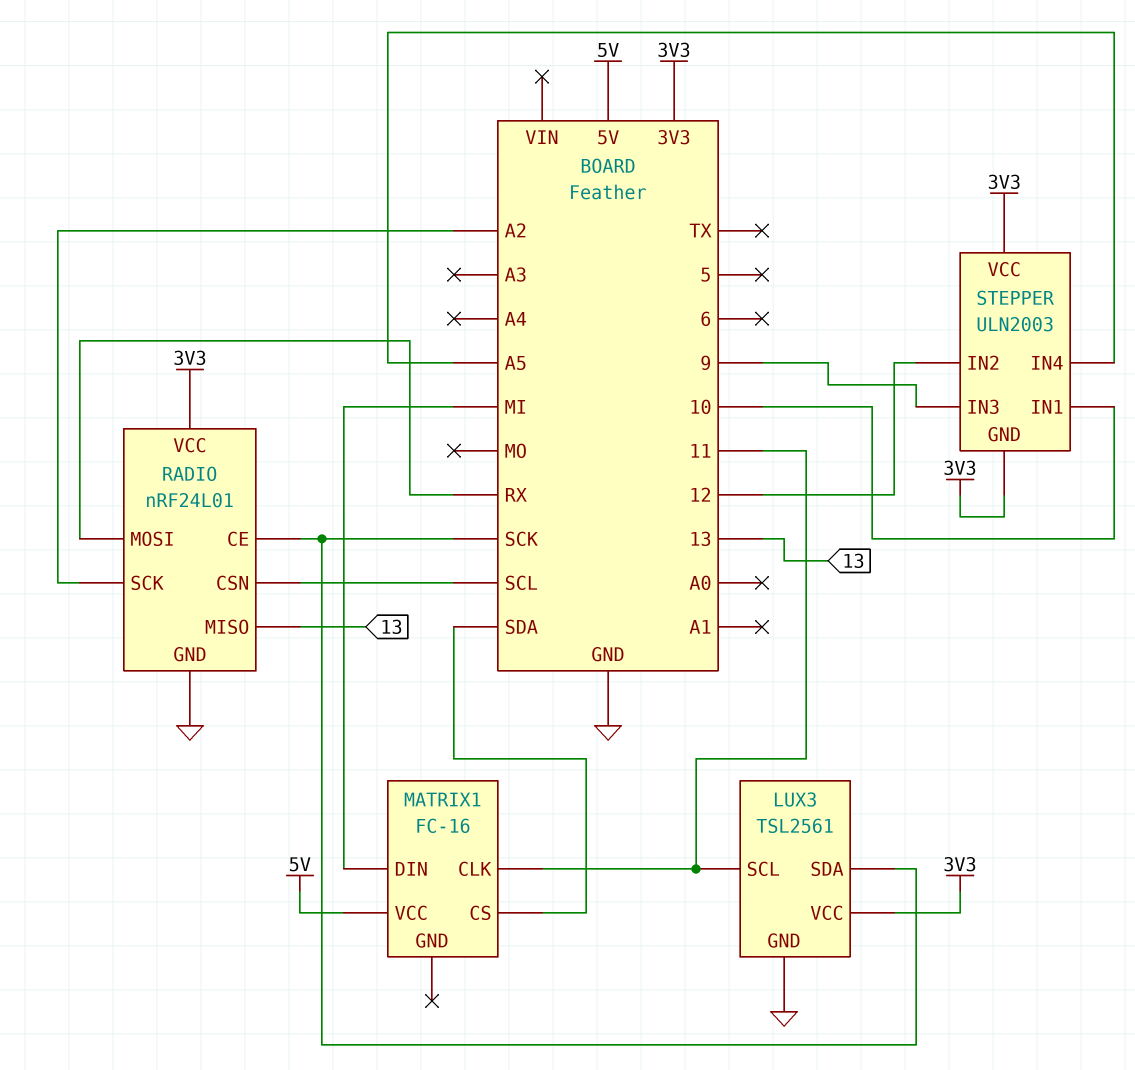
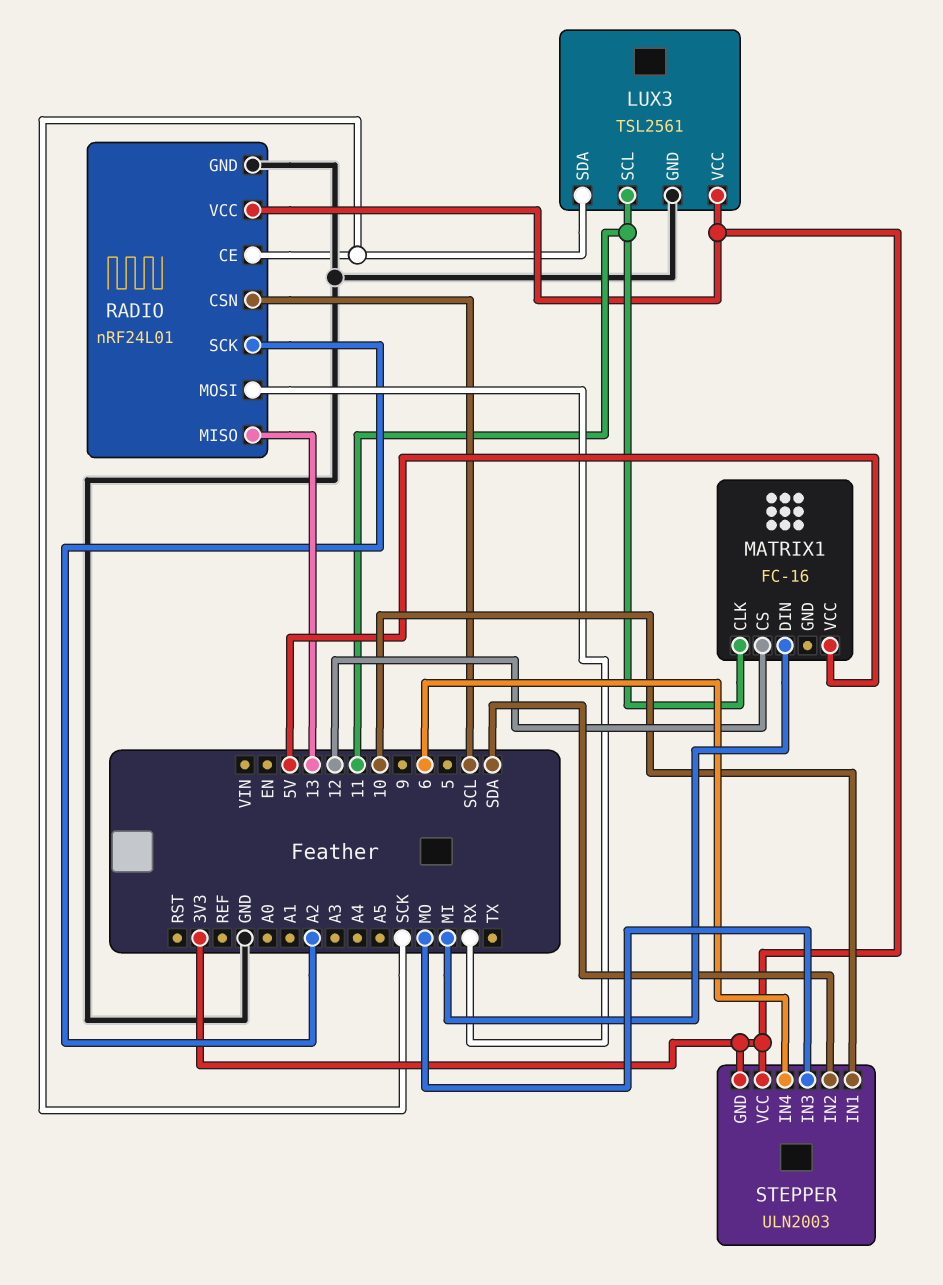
MATRIX1 pin CS: SDA -> 12
STEPPER pin IN2: 12 -> SDA
STEPPER pin IN3: 9 -> MO
STEPPER pin IN4: A5 -> 6

